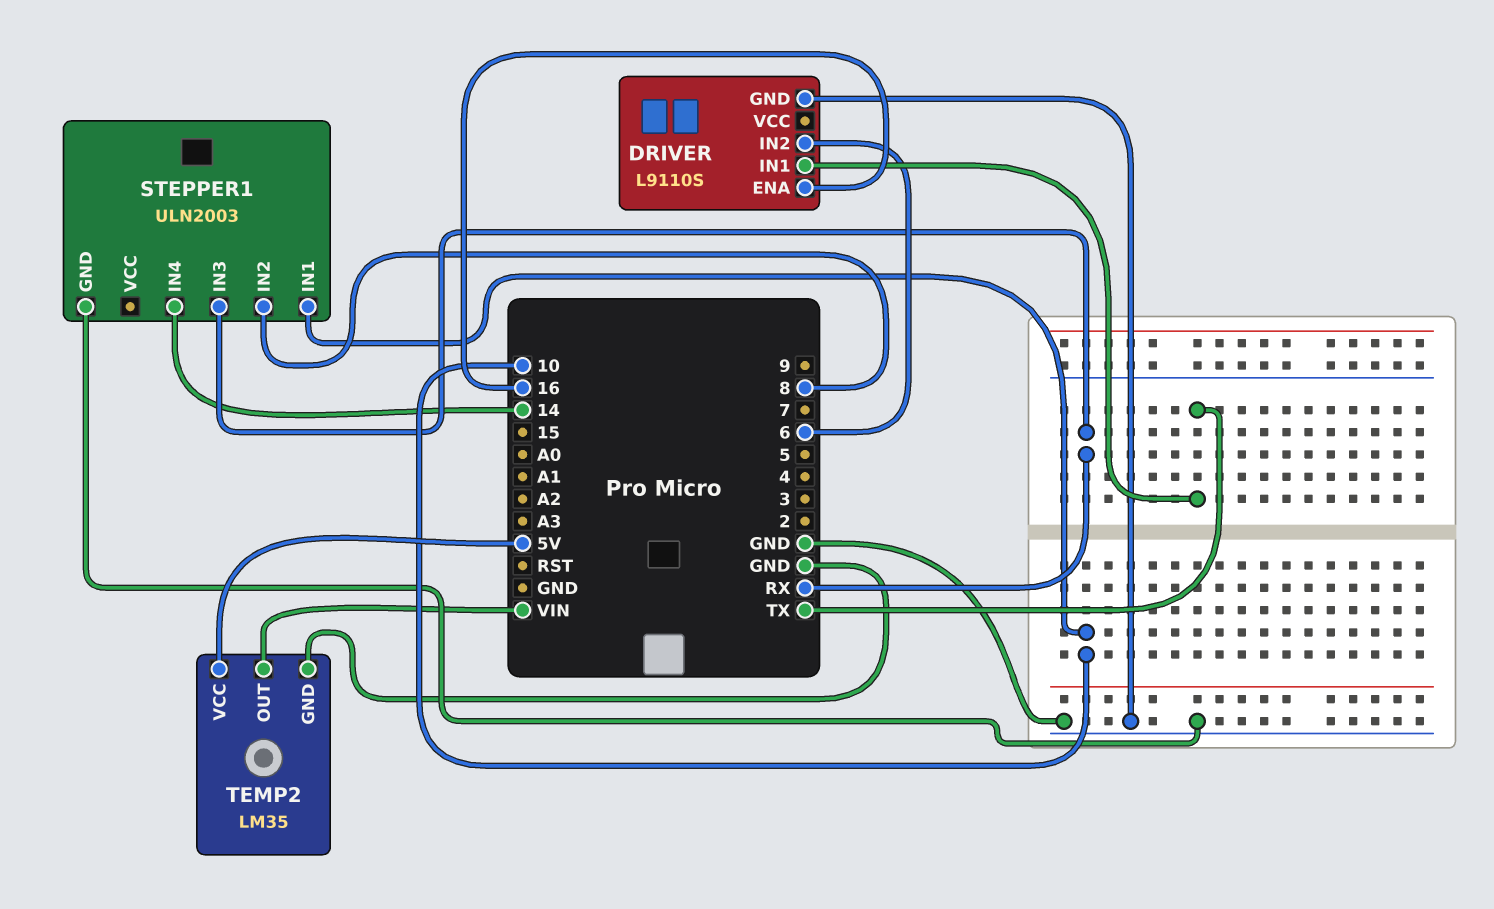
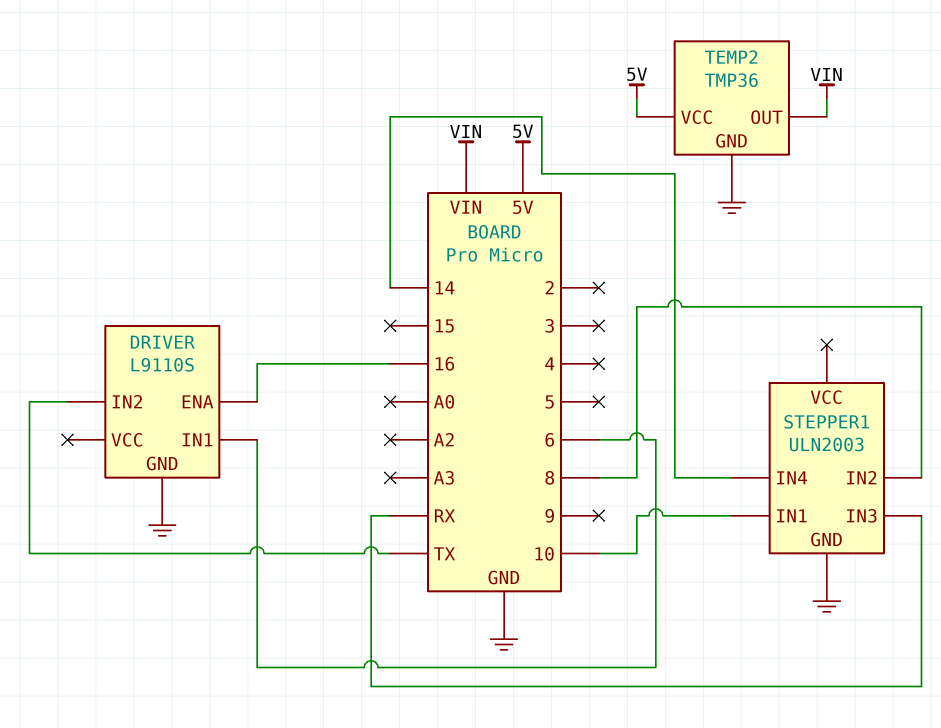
DRIVER pin IN1: TX -> 6
DRIVER pin IN2: 6 -> TX
TEMP2: LM35 -> TMP36

